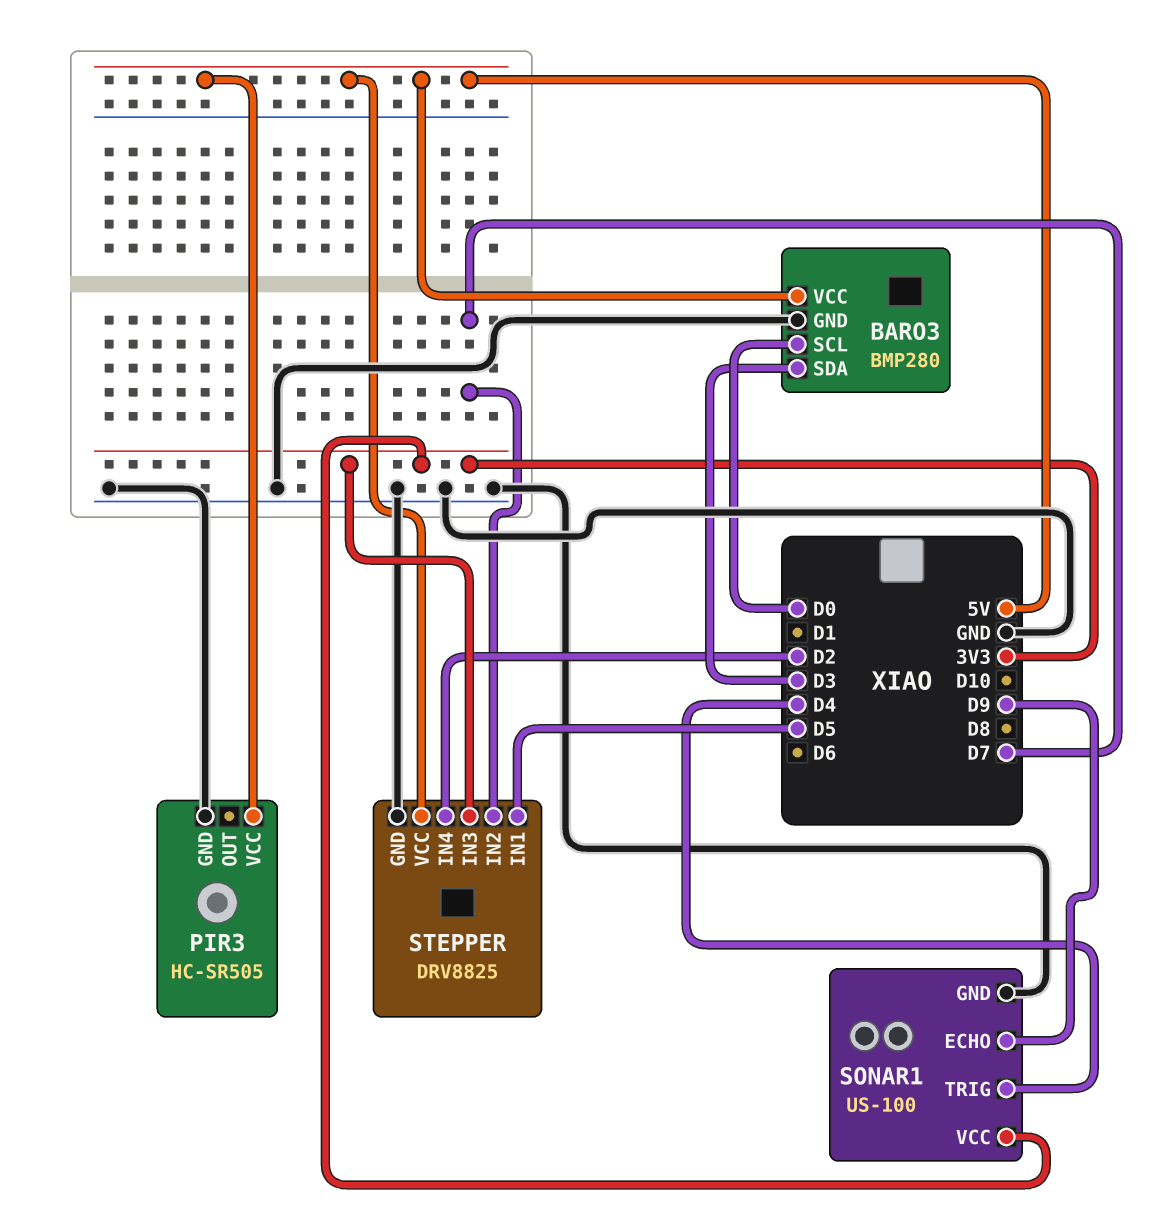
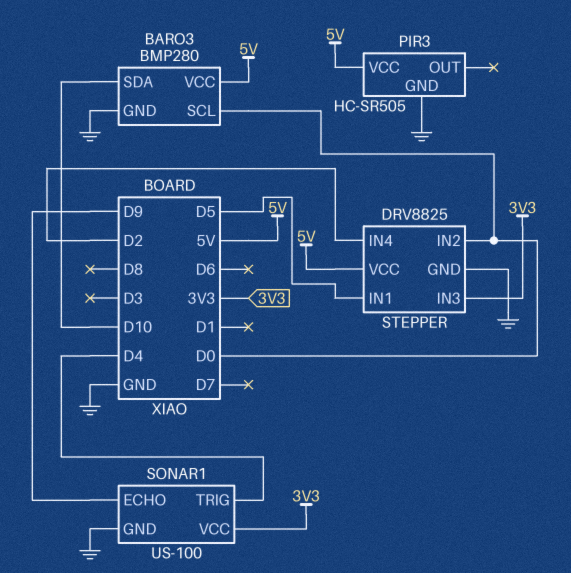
BARO3 pin SDA: D3 -> D10
STEPPER pin IN2: D7 -> D0

